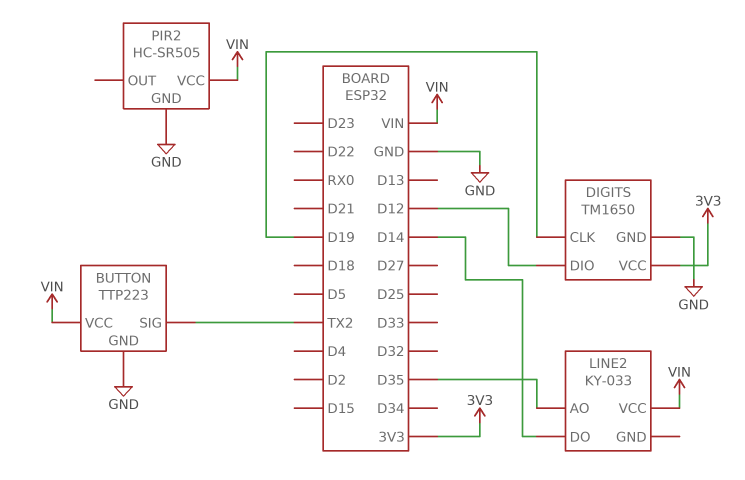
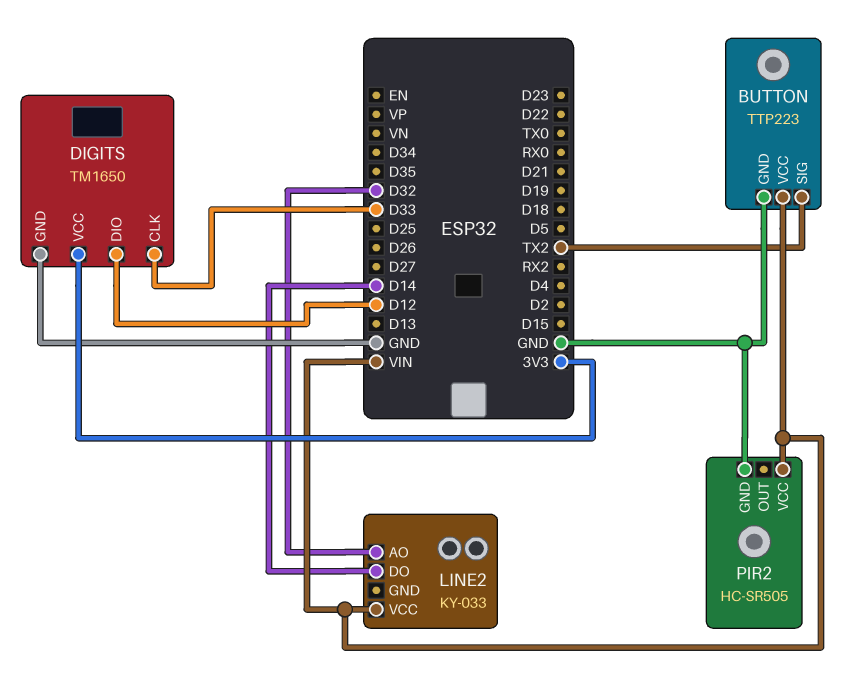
DIGITS pin CLK: D19 -> D33
LINE2 pin AO: D35 -> D32

